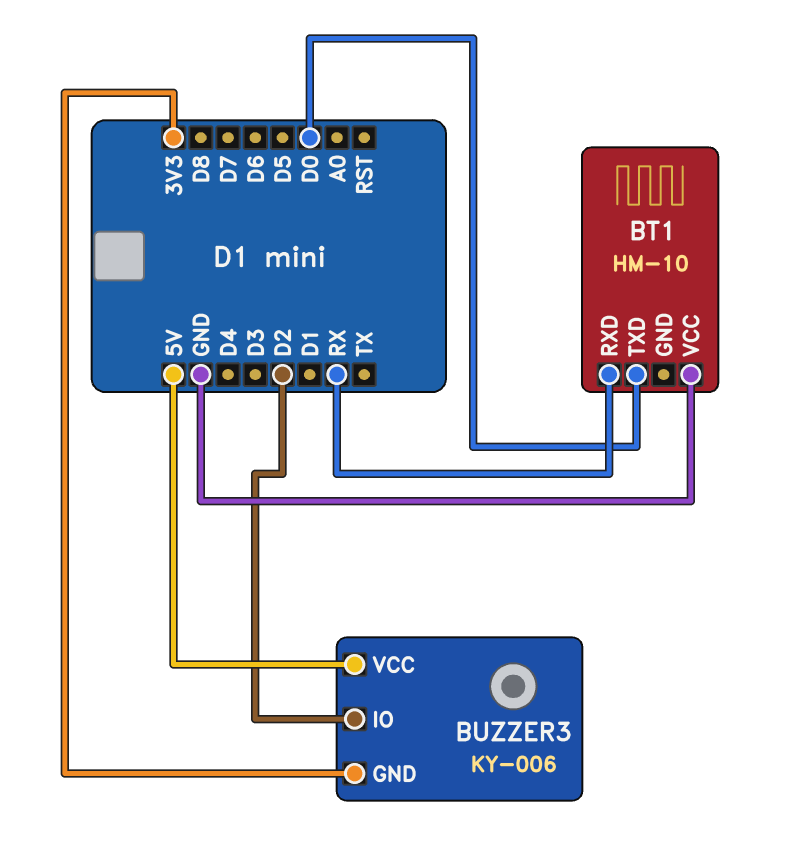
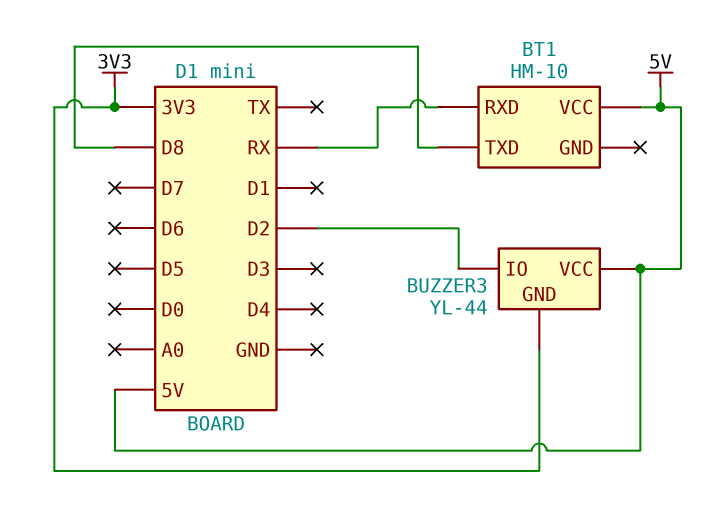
BT1 pin TXD: D0 -> D8
BT1 pin VCC: GND -> 5V
BUZZER3: KY-006 -> YL-44

